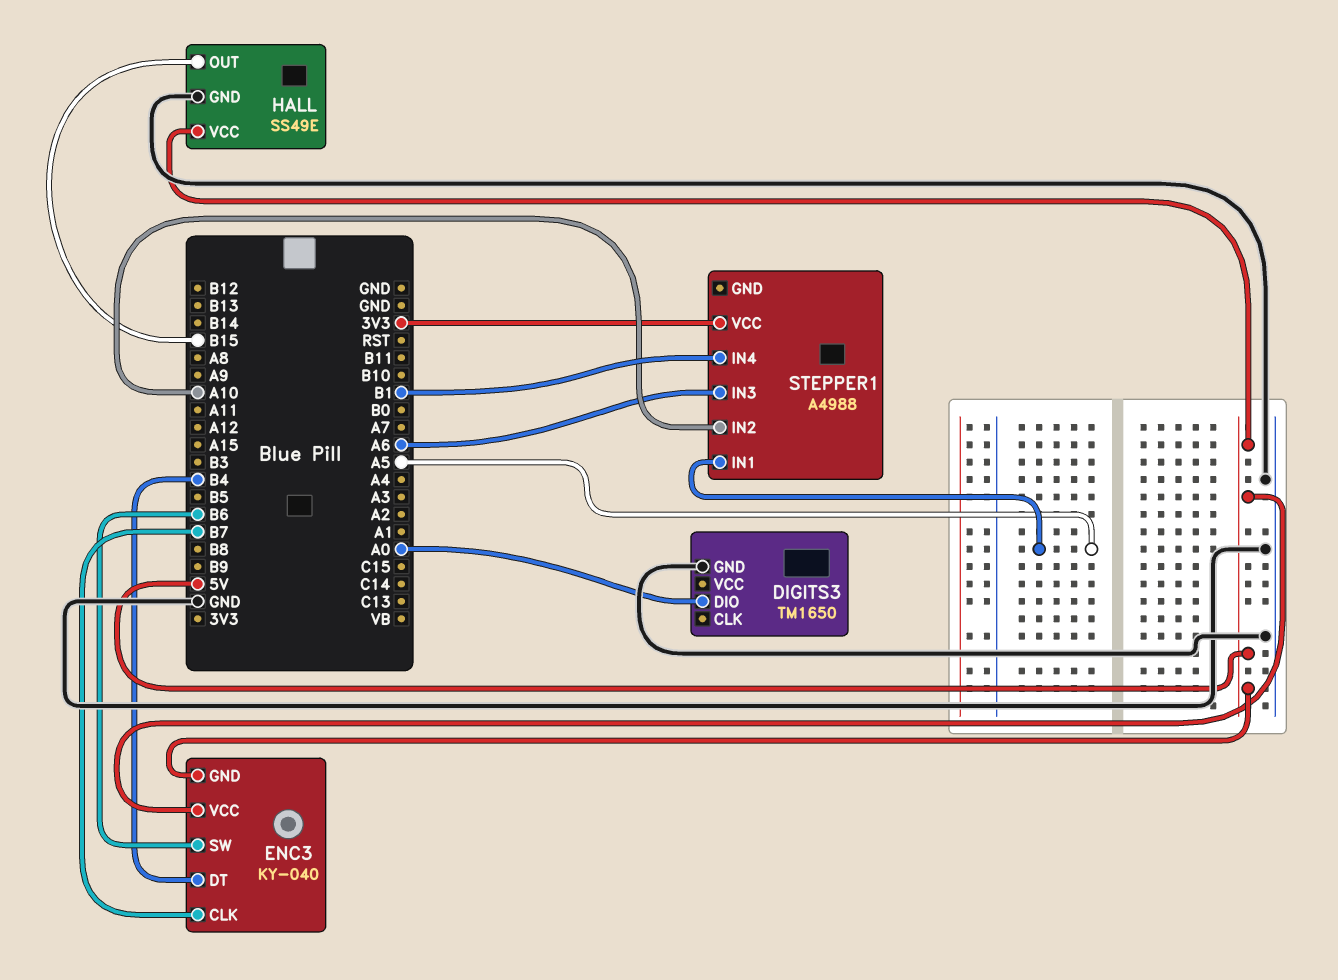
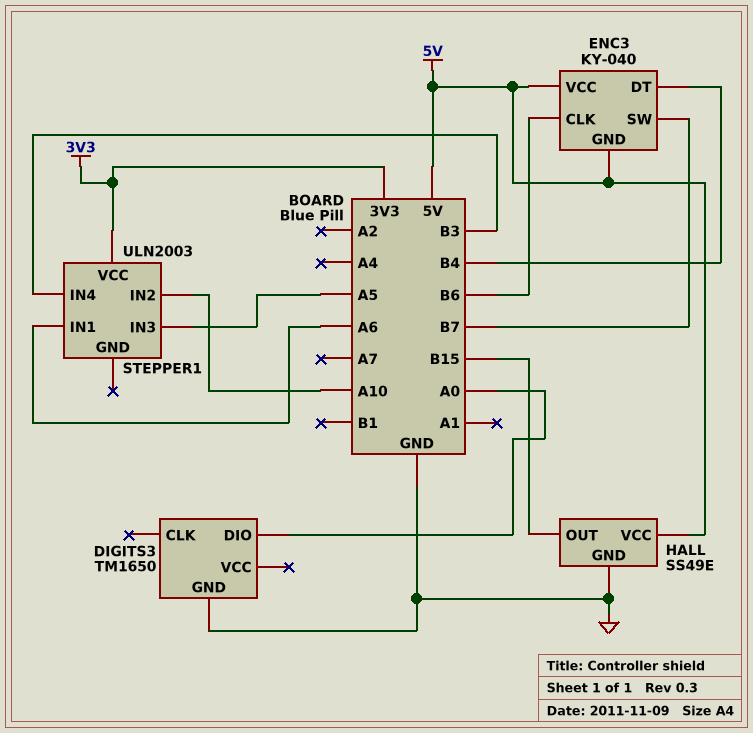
ENC3 pin CLK: B7 -> B6
ENC3 pin SW: B6 -> B7
STEPPER1: A4988 -> ULN2003
STEPPER1 pin IN1: A5 -> A6
STEPPER1 pin IN3: A6 -> A5
STEPPER1 pin IN4: B1 -> B3

